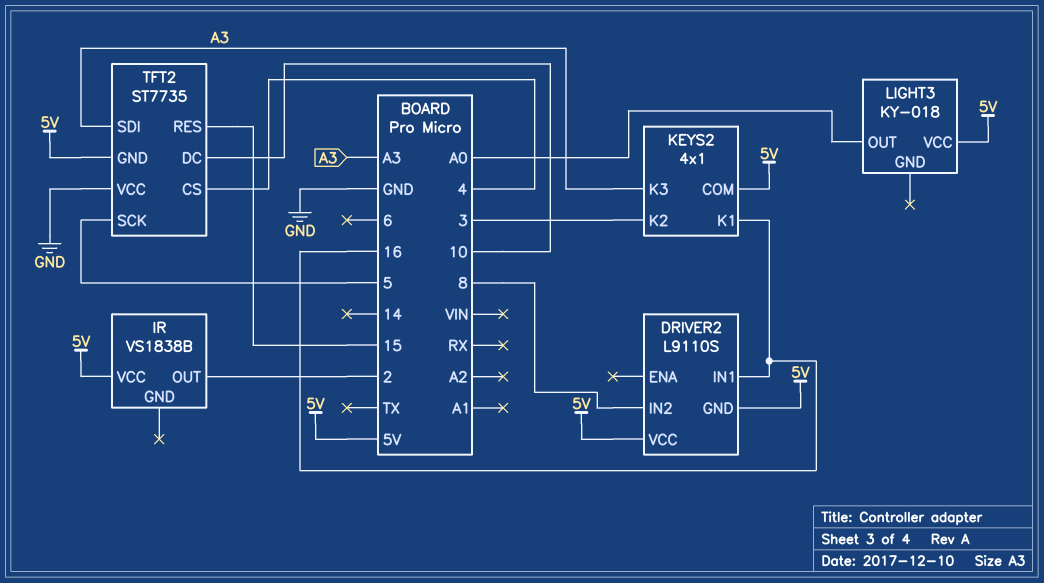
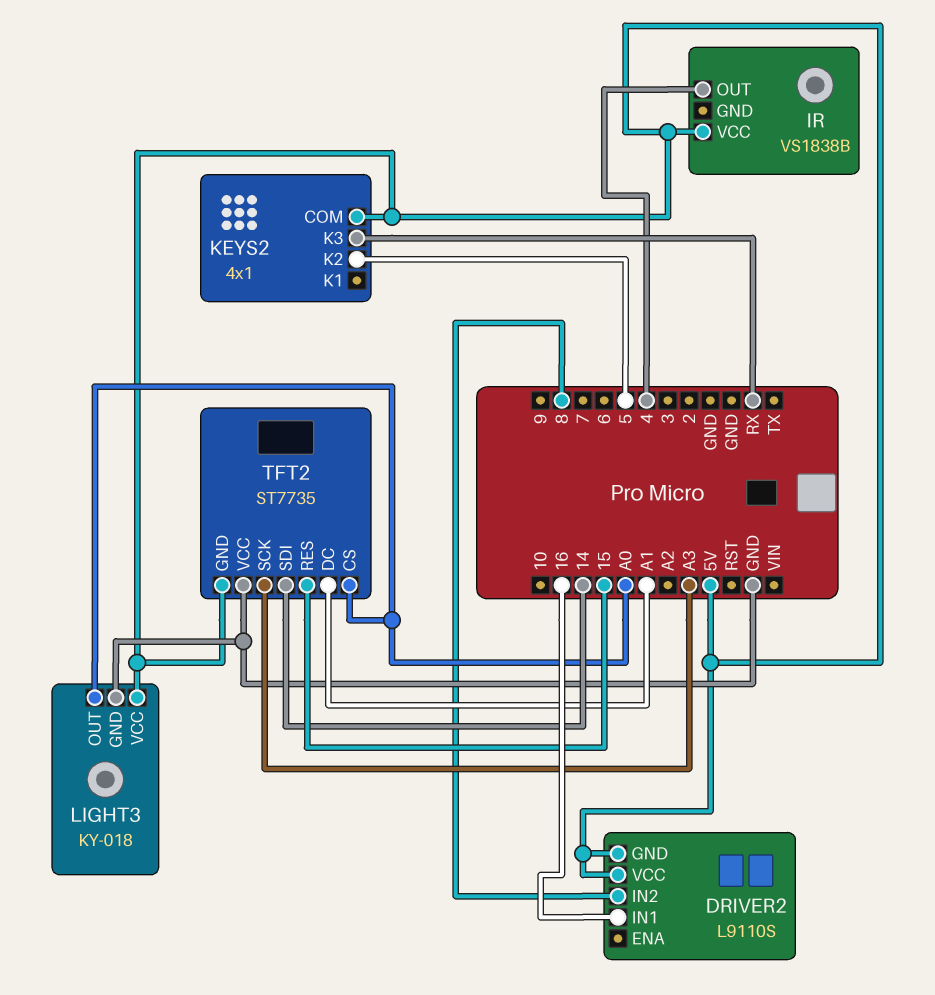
IR pin OUT: 2 -> 4
KEYS2 pin K1: 16 -> none
KEYS2 pin K2: 3 -> 5
KEYS2 pin K3: A3 -> RX
LIGHT3 pin GND: none -> GND
TFT2 pin CS: 4 -> A0
TFT2 pin DC: 10 -> A1
TFT2 pin SCK: 5 -> A3
TFT2 pin SDI: A3 -> 14

